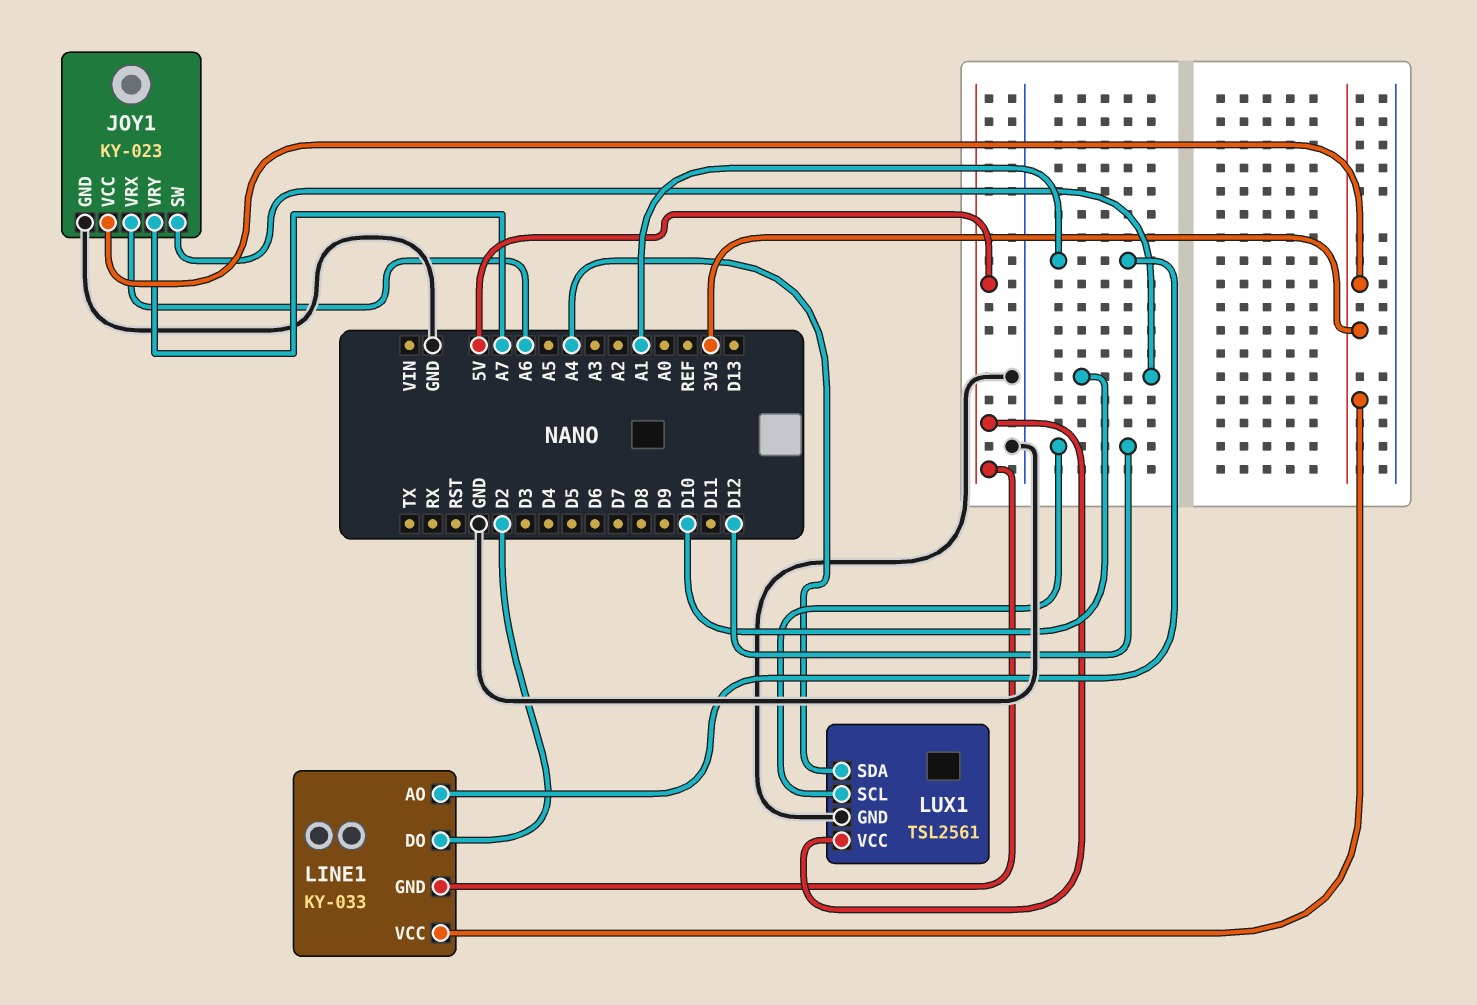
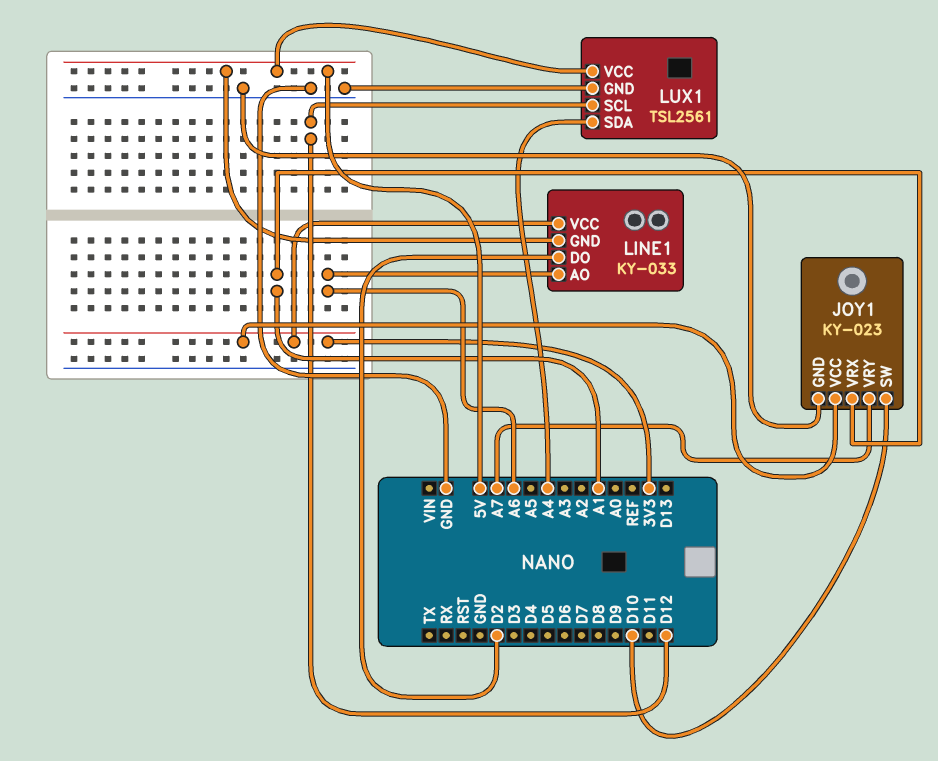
JOY1 pin VRX: A6 -> A1
LINE1 pin AO: A1 -> A6

